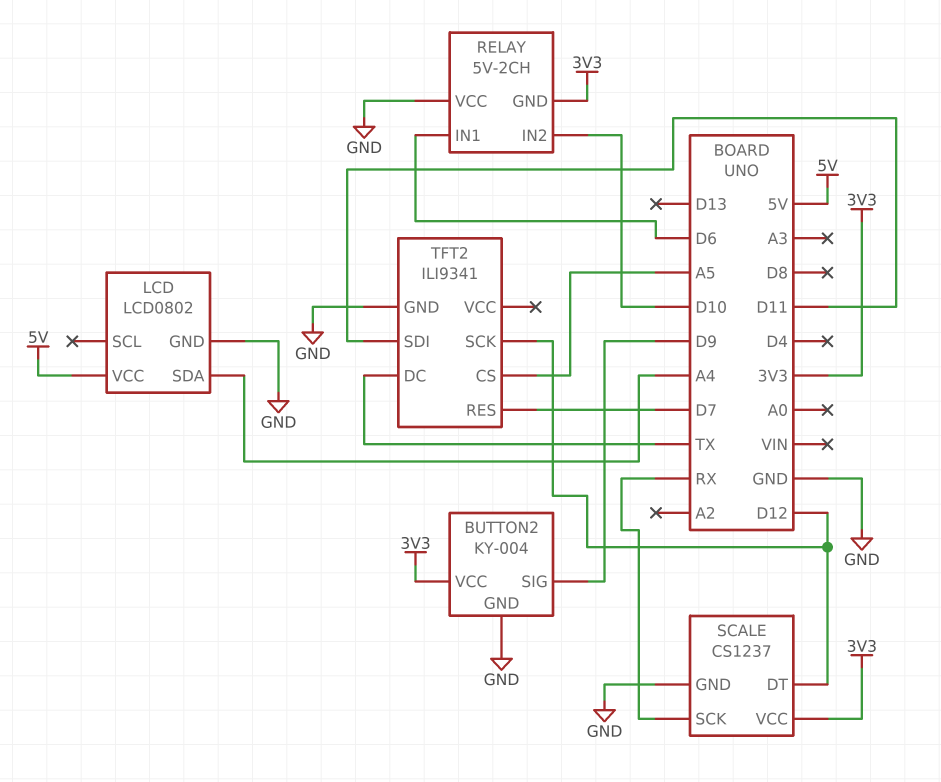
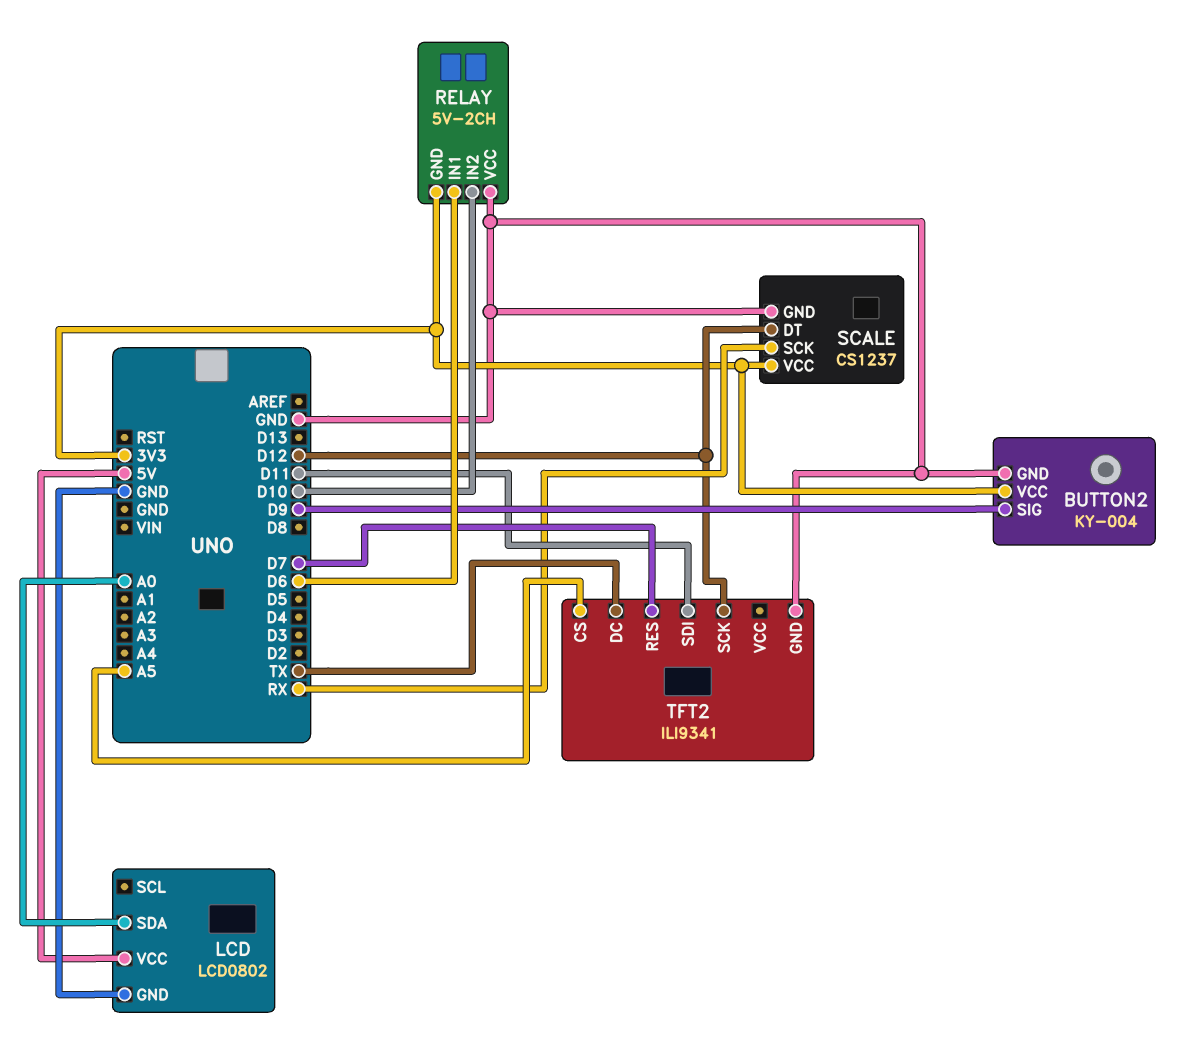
LCD pin SDA: A4 -> A0

